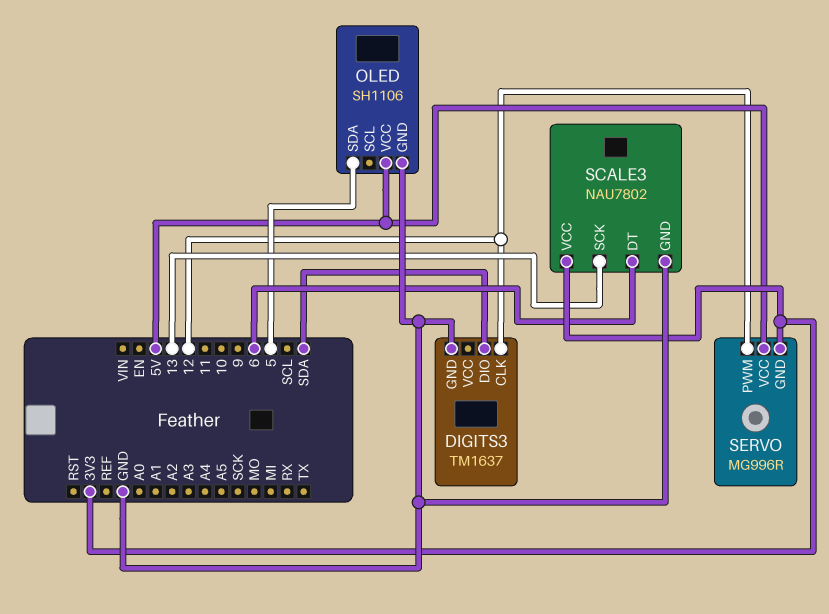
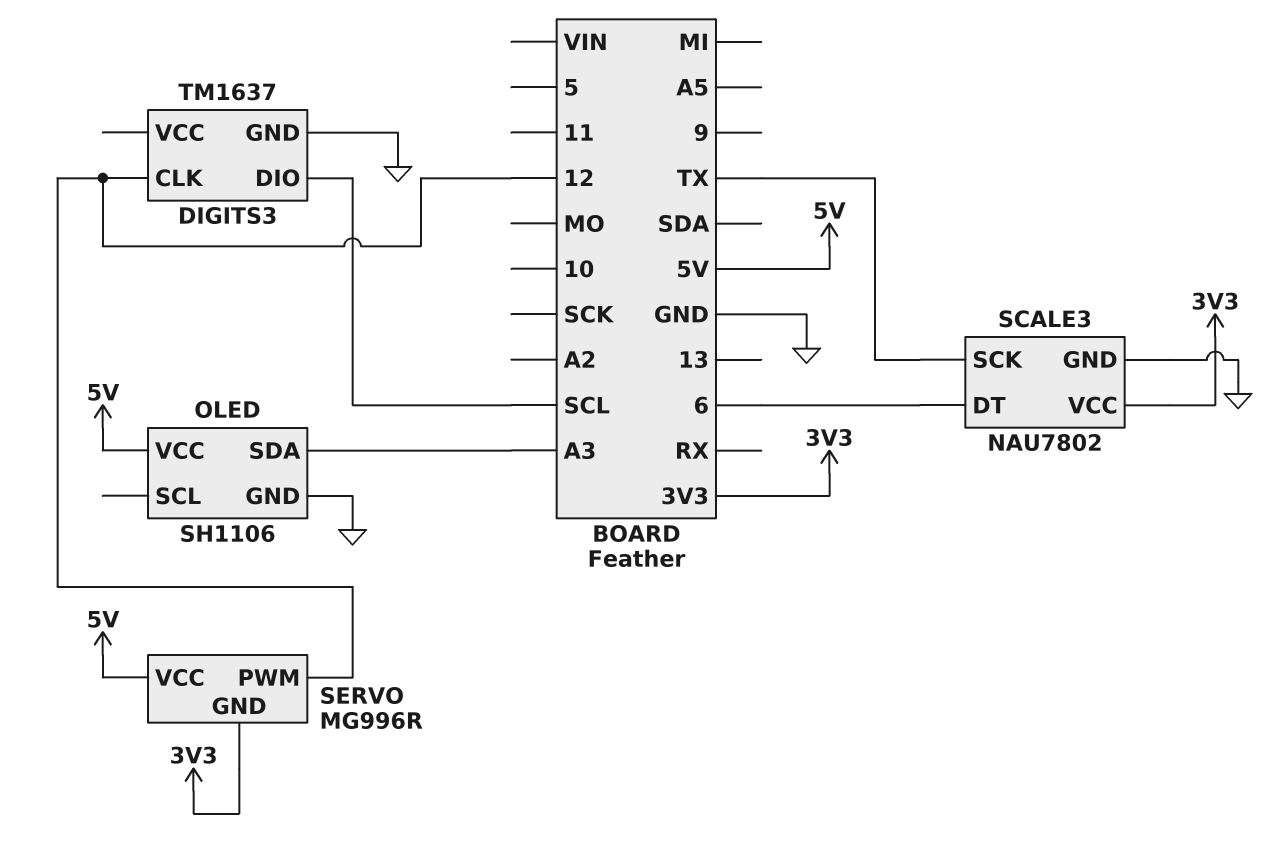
DIGITS3 pin DIO: SDA -> SCL
OLED pin SDA: 5 -> A3
SCALE3 pin SCK: 13 -> TX

